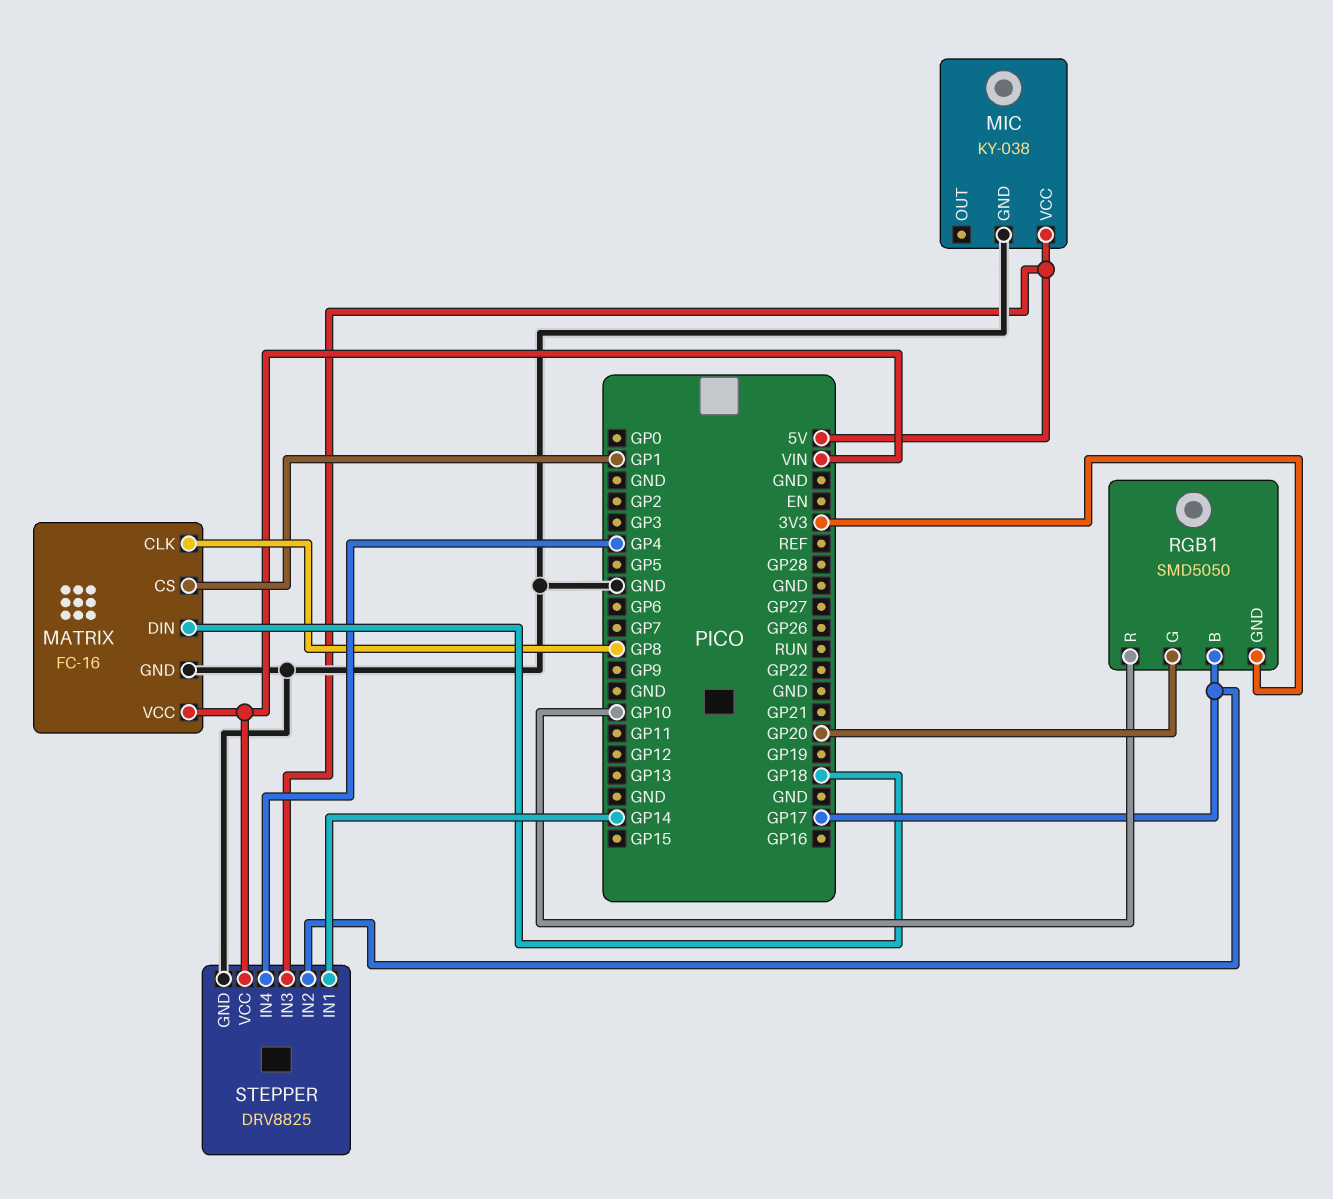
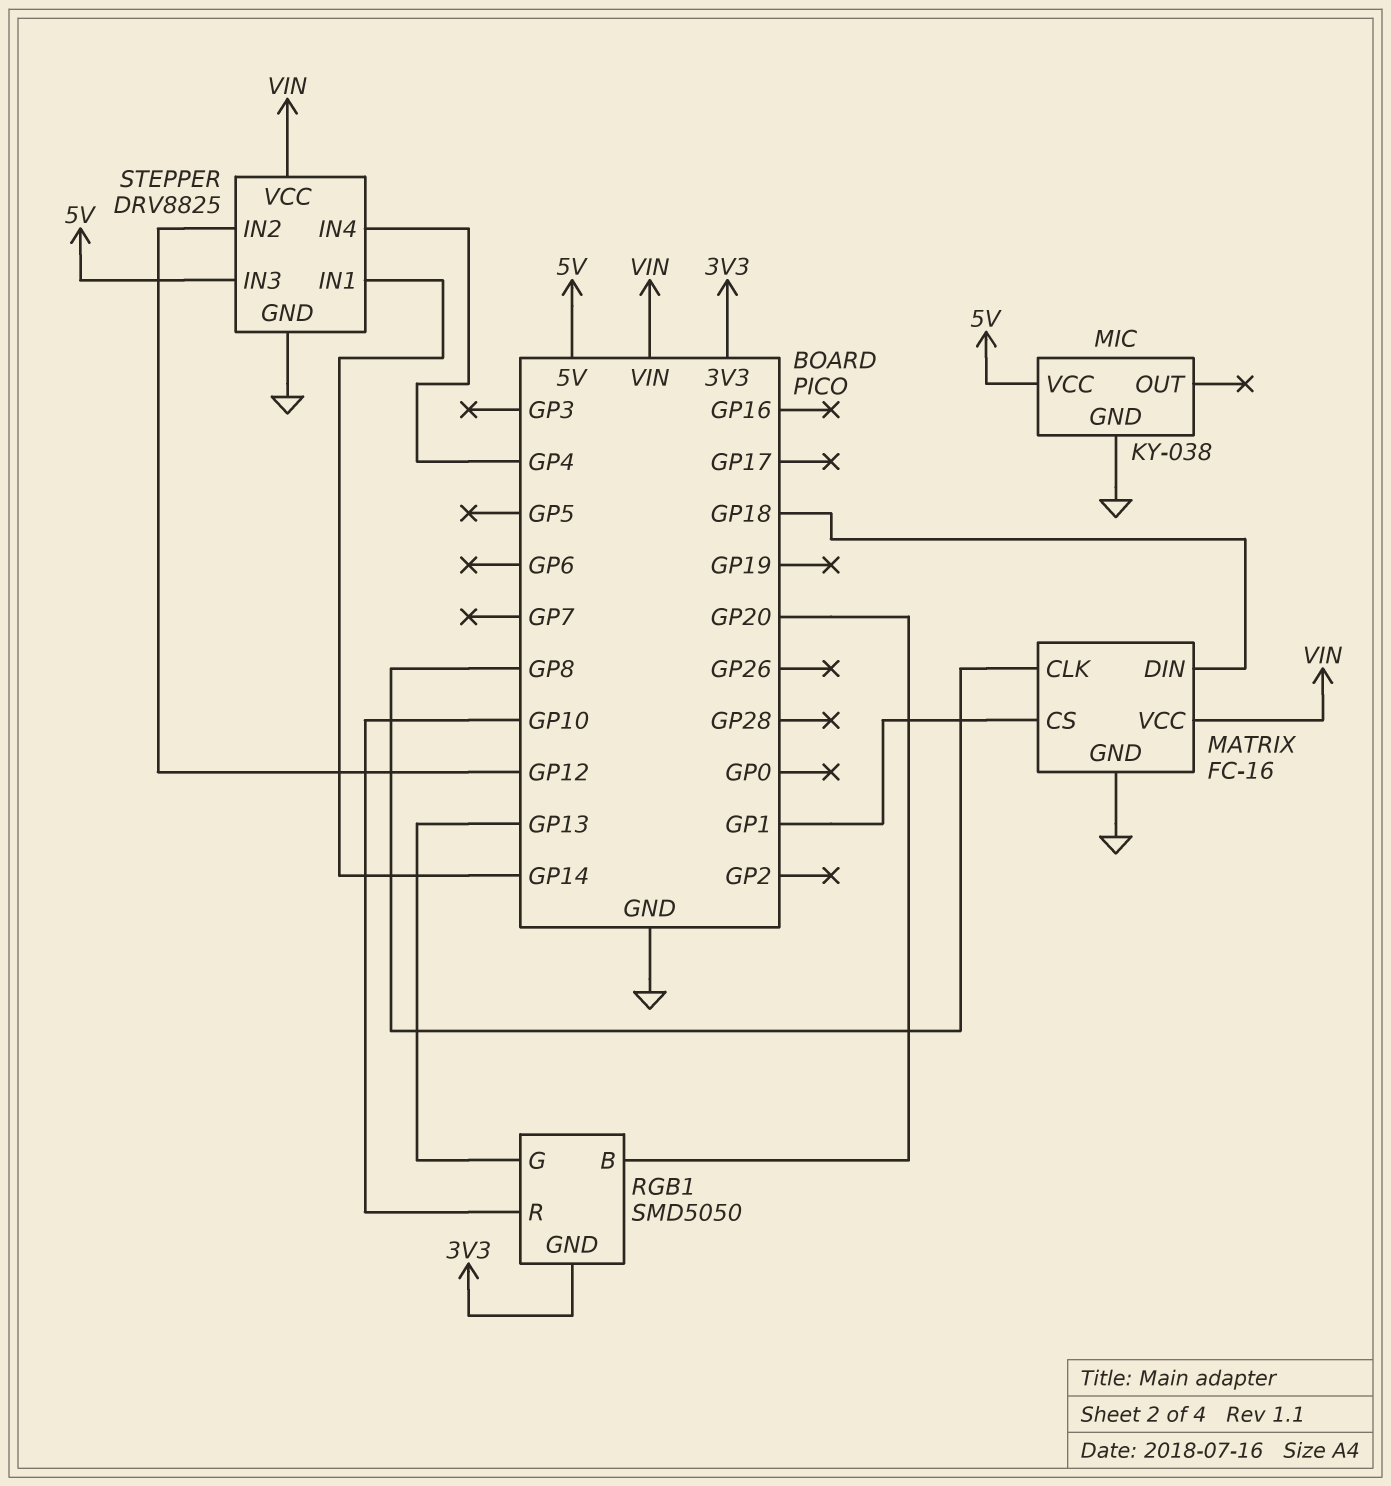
RGB1 pin B: GP17 -> GP20
RGB1 pin G: GP20 -> GP13
STEPPER pin IN2: GP17 -> GP12

